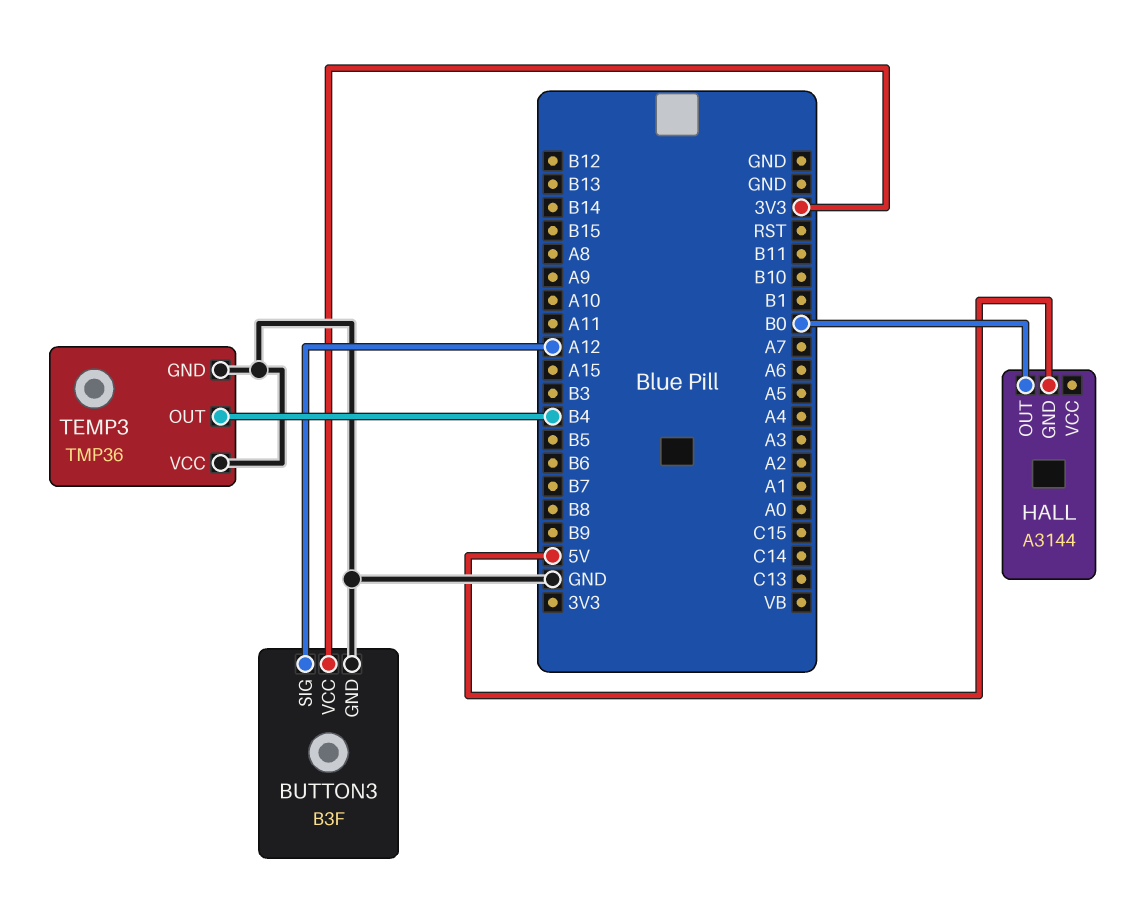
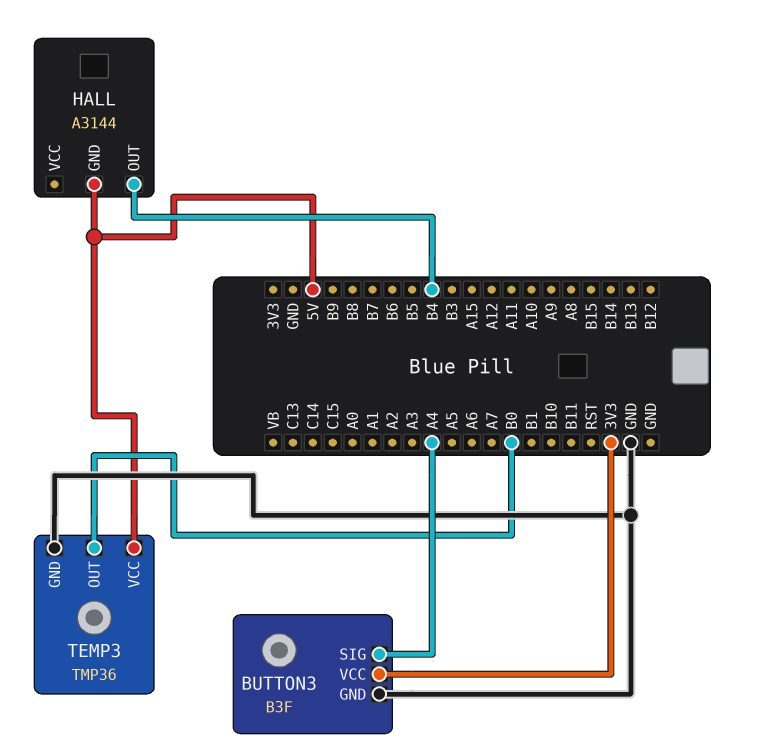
BUTTON3 pin SIG: A12 -> A4
HALL pin OUT: B0 -> B4
TEMP3 pin OUT: B4 -> B0
TEMP3 pin VCC: GND -> 5V

